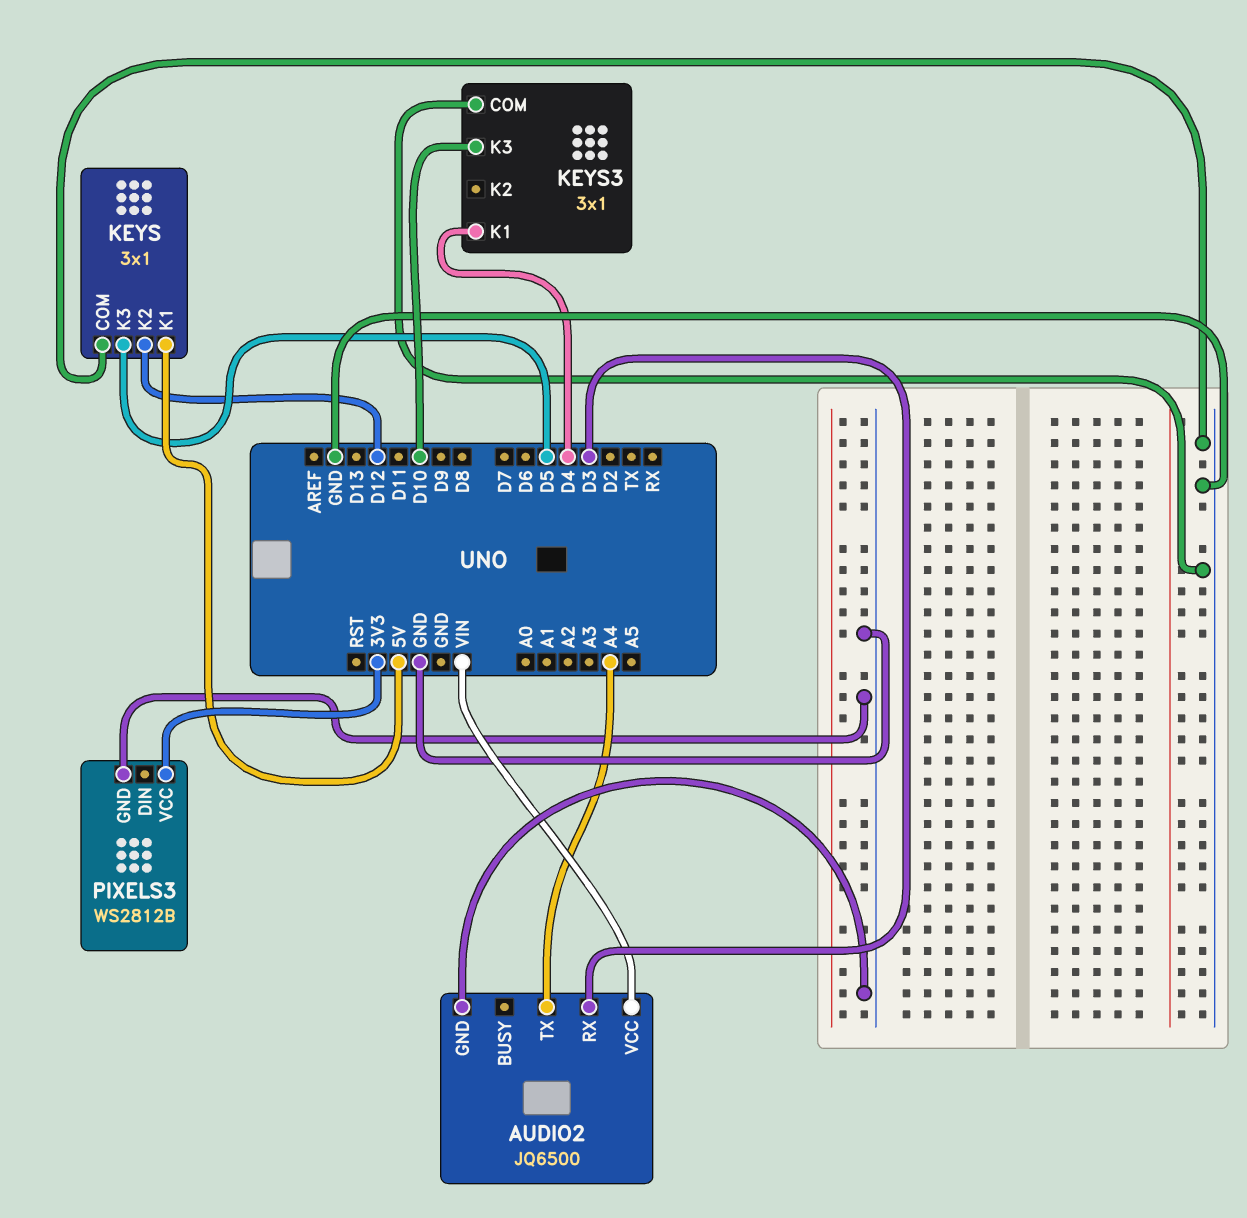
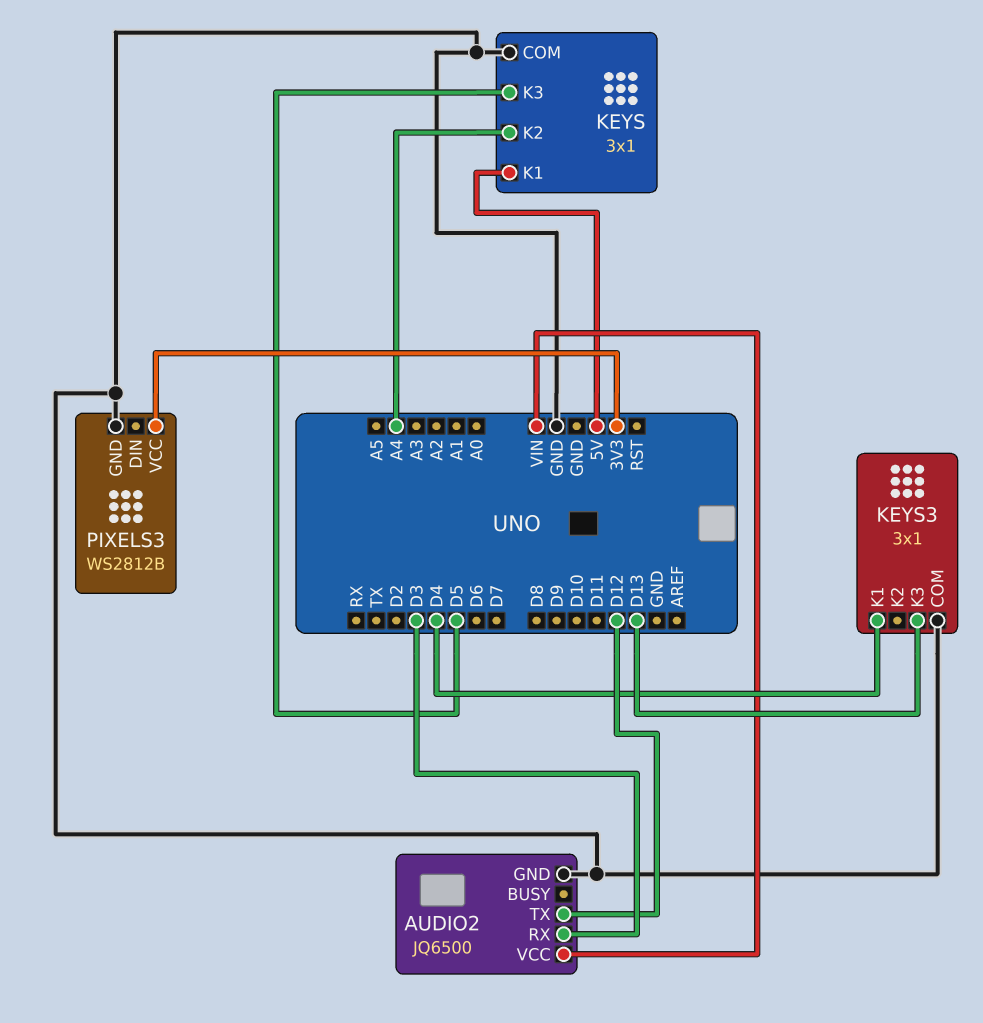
AUDIO2 pin TX: A4 -> D12
KEYS pin K2: D12 -> A4
KEYS3 pin K3: D10 -> D13

